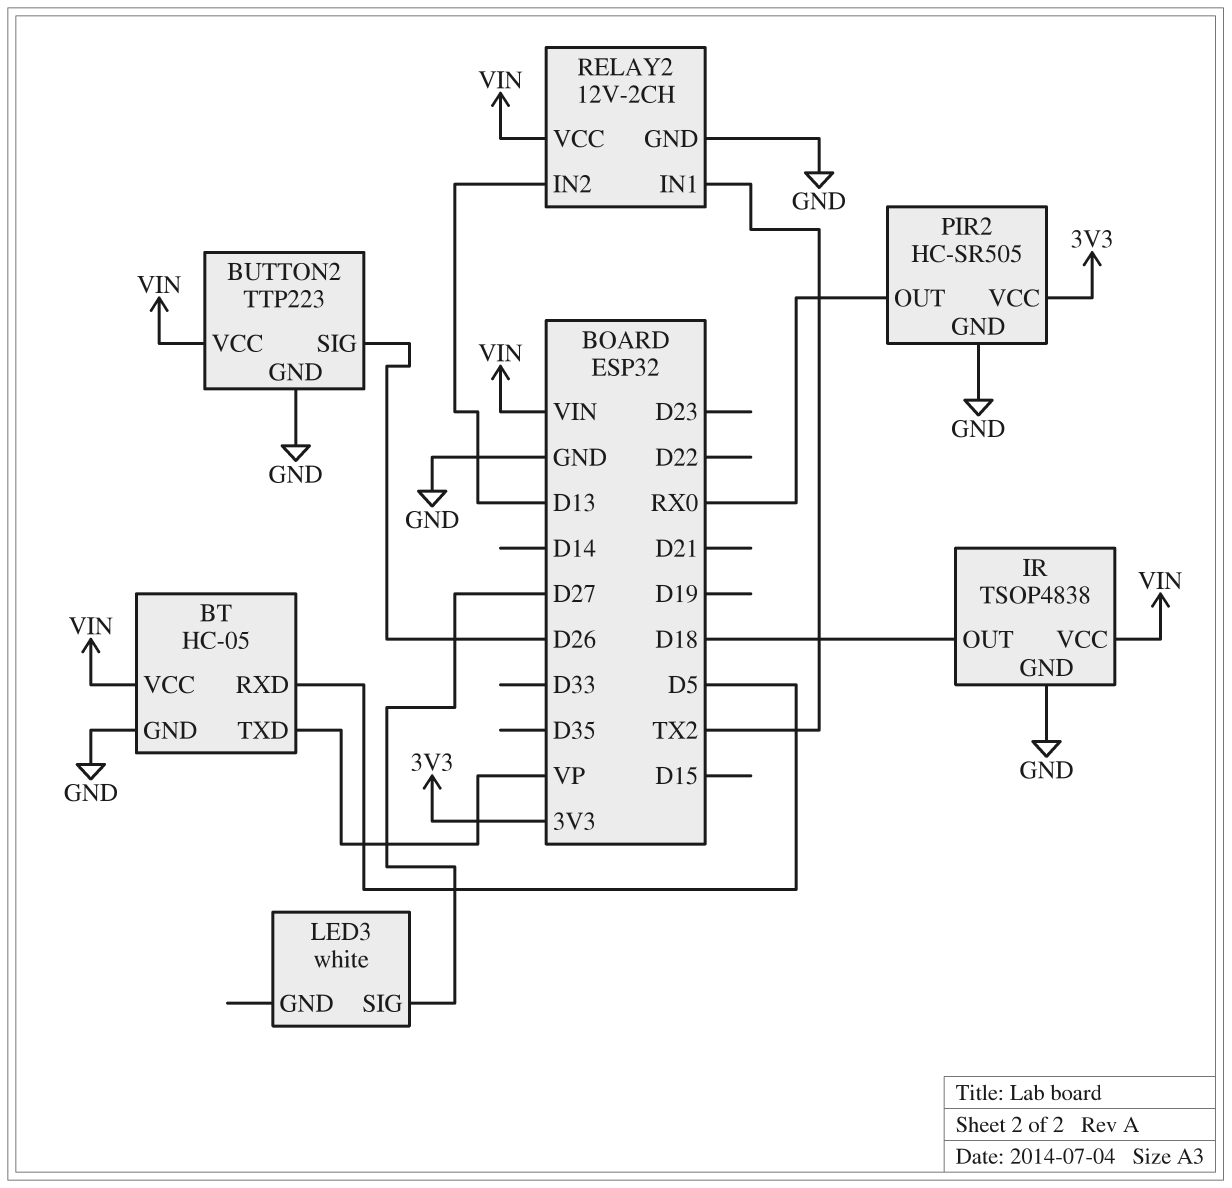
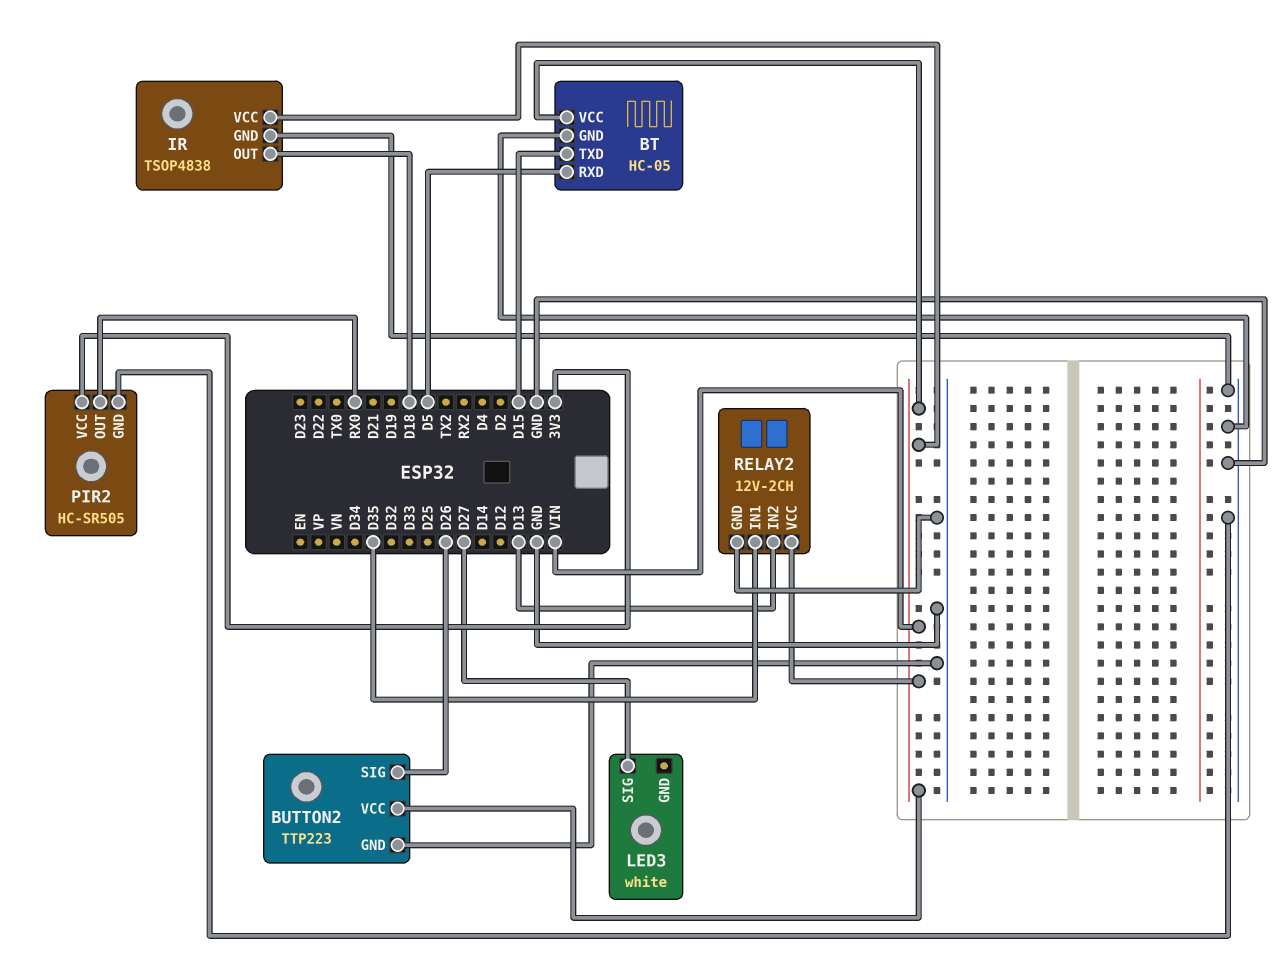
BT pin TXD: VP -> D15
RELAY2 pin IN1: TX2 -> D35

